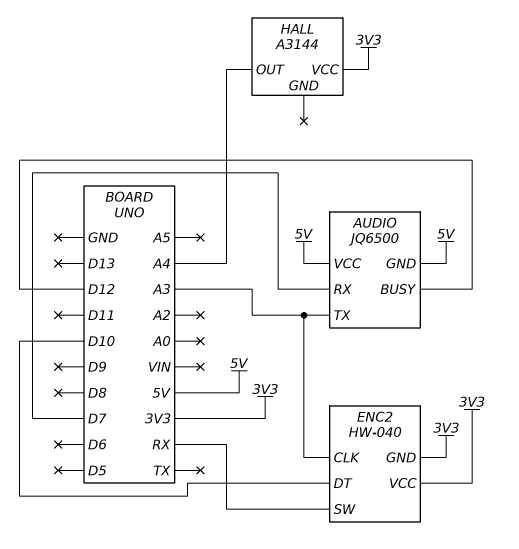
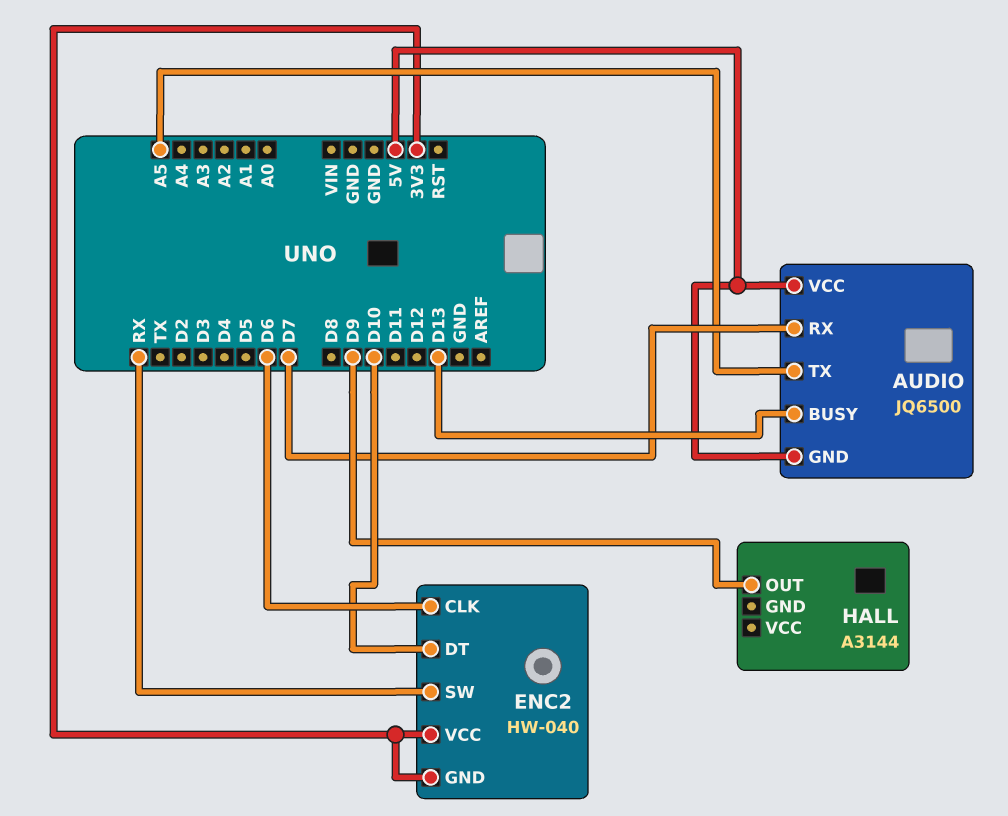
AUDIO pin BUSY: D12 -> D13
AUDIO pin TX: A3 -> A5
ENC2 pin CLK: A3 -> D6
HALL pin OUT: A4 -> D9
HALL pin VCC: 3V3 -> none

